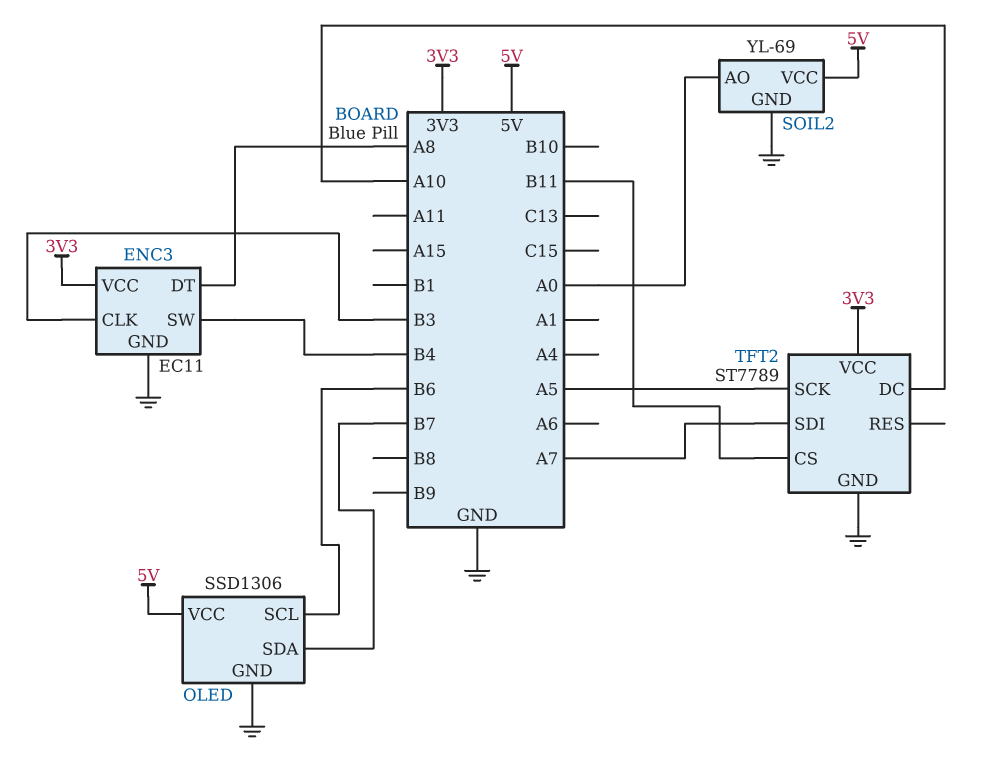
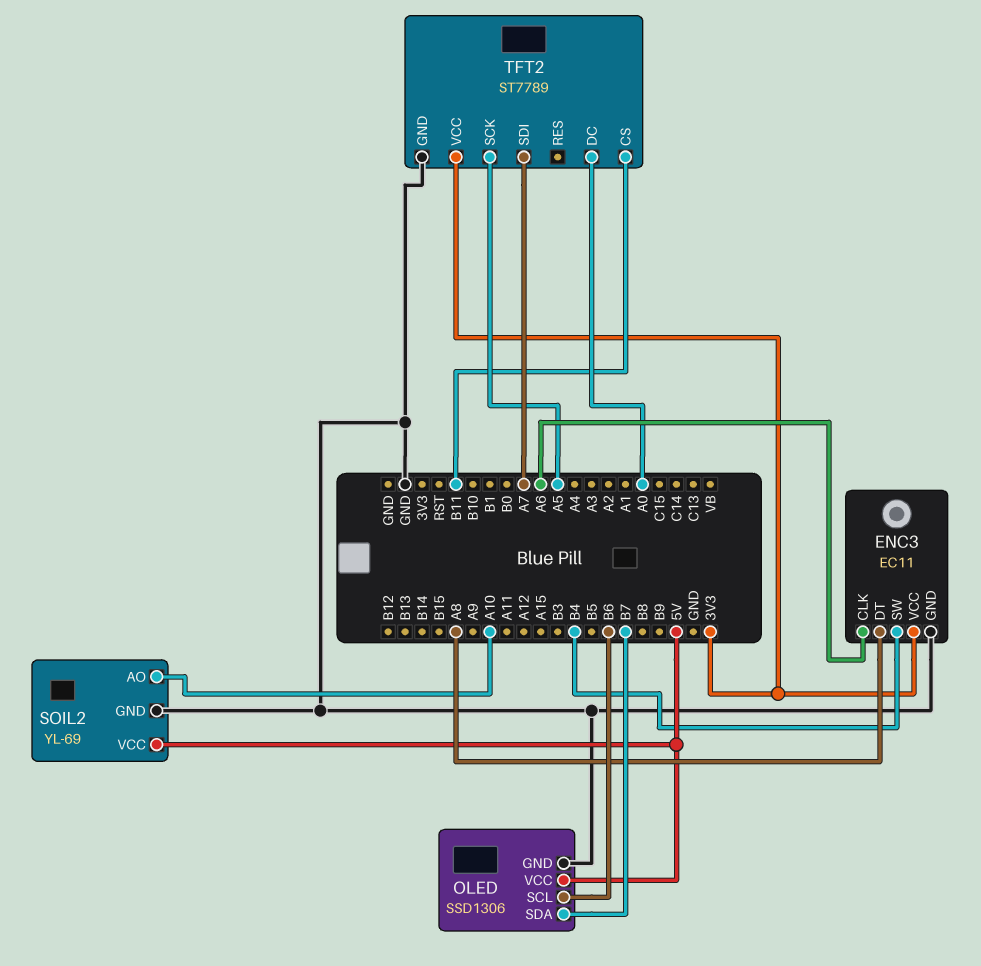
ENC3 pin CLK: B3 -> A6
SOIL2 pin AO: A0 -> A10
TFT2 pin DC: A10 -> A0

